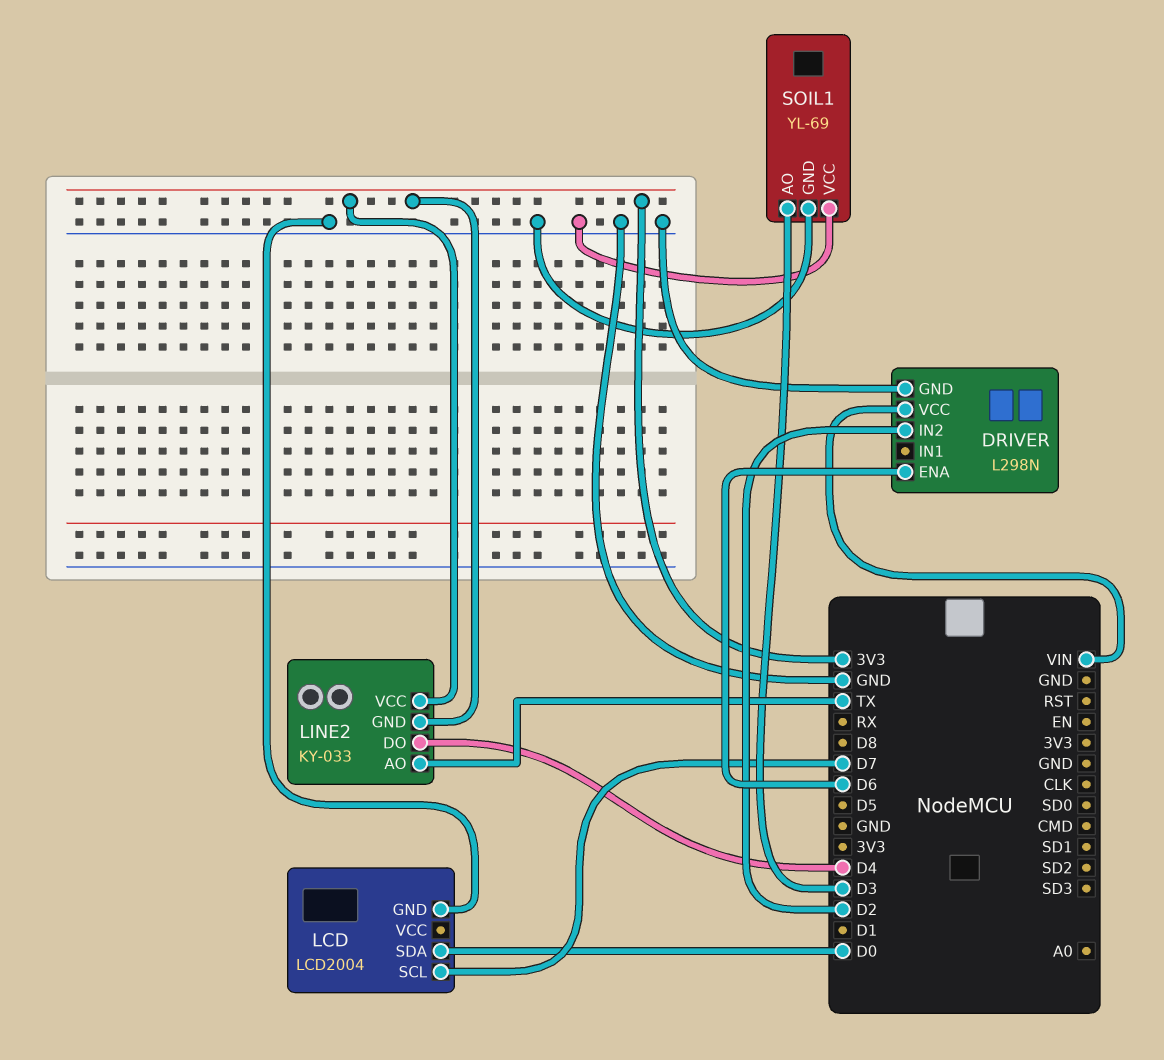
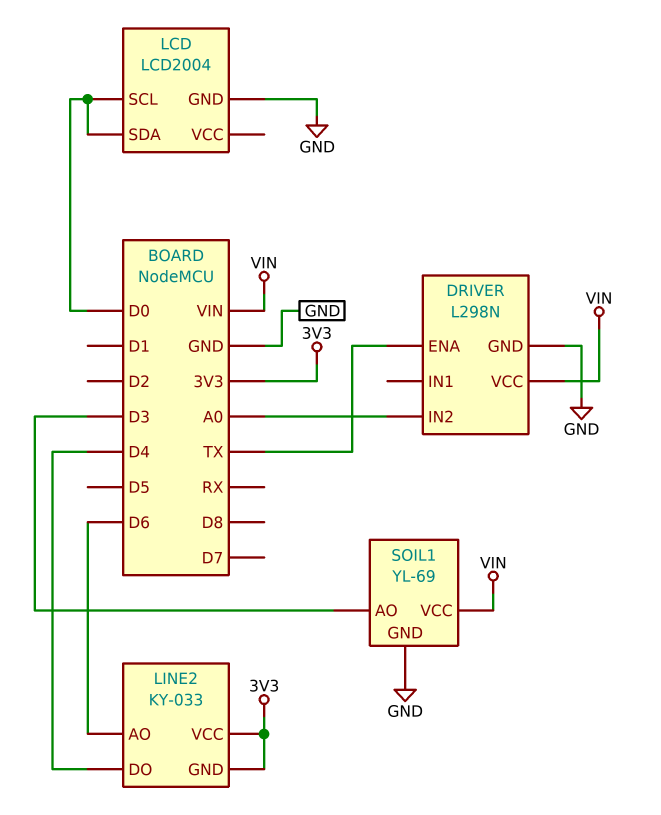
DRIVER pin ENA: D6 -> TX
DRIVER pin IN2: D2 -> A0
LCD pin SCL: D7 -> D0
LINE2 pin AO: TX -> D6
SOIL1 pin VCC: GND -> VIN

